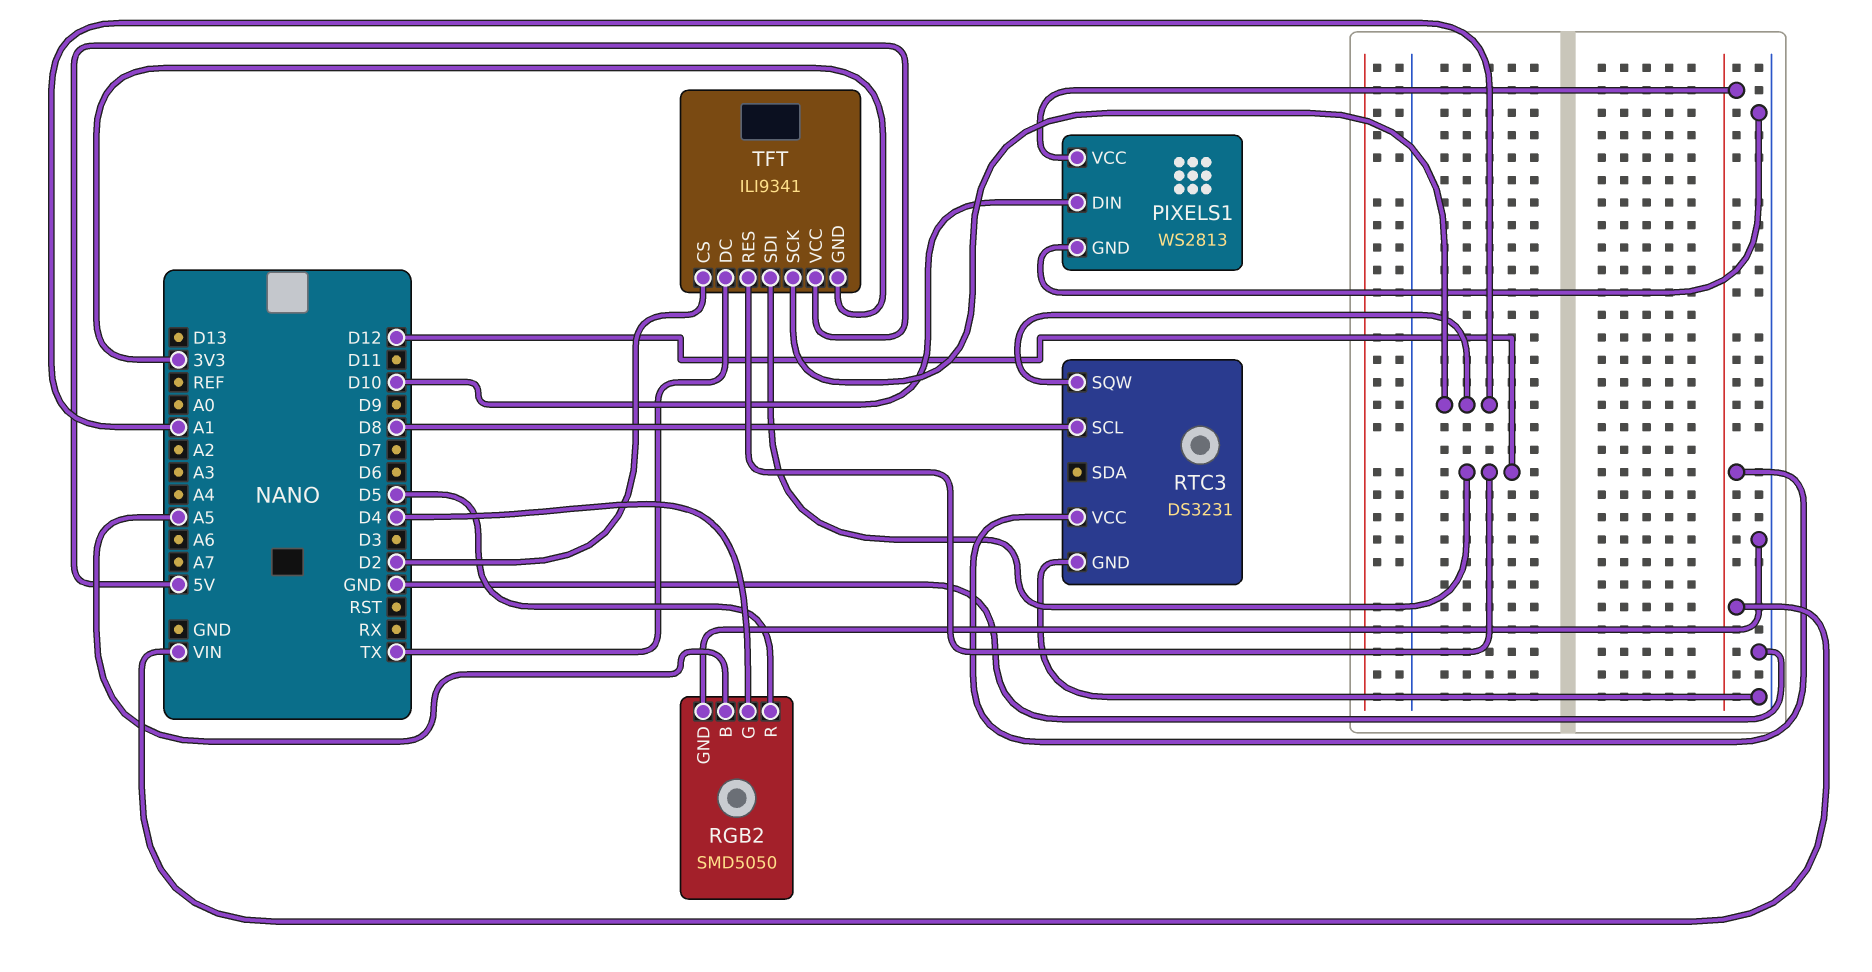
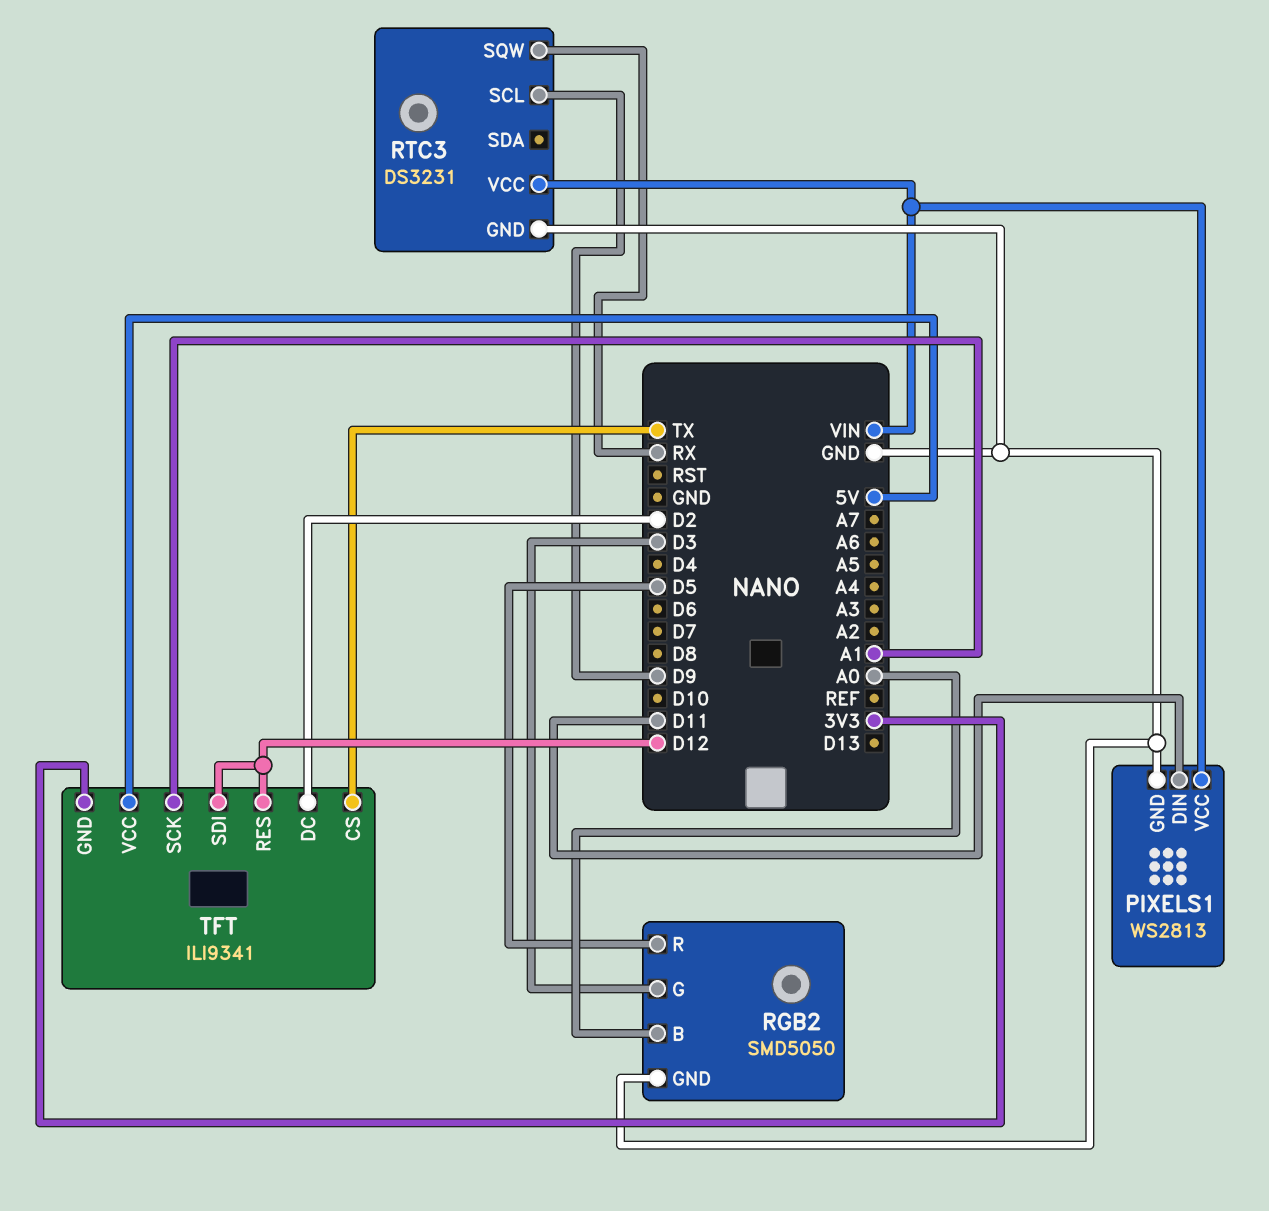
PIXELS1 pin DIN: D10 -> D11
RGB2 pin B: A5 -> A0
RGB2 pin G: D4 -> D3
RTC3 pin SCL: D8 -> D9
RTC3 pin SQW: A1 -> RX
TFT pin CS: D2 -> TX
TFT pin DC: TX -> D2

